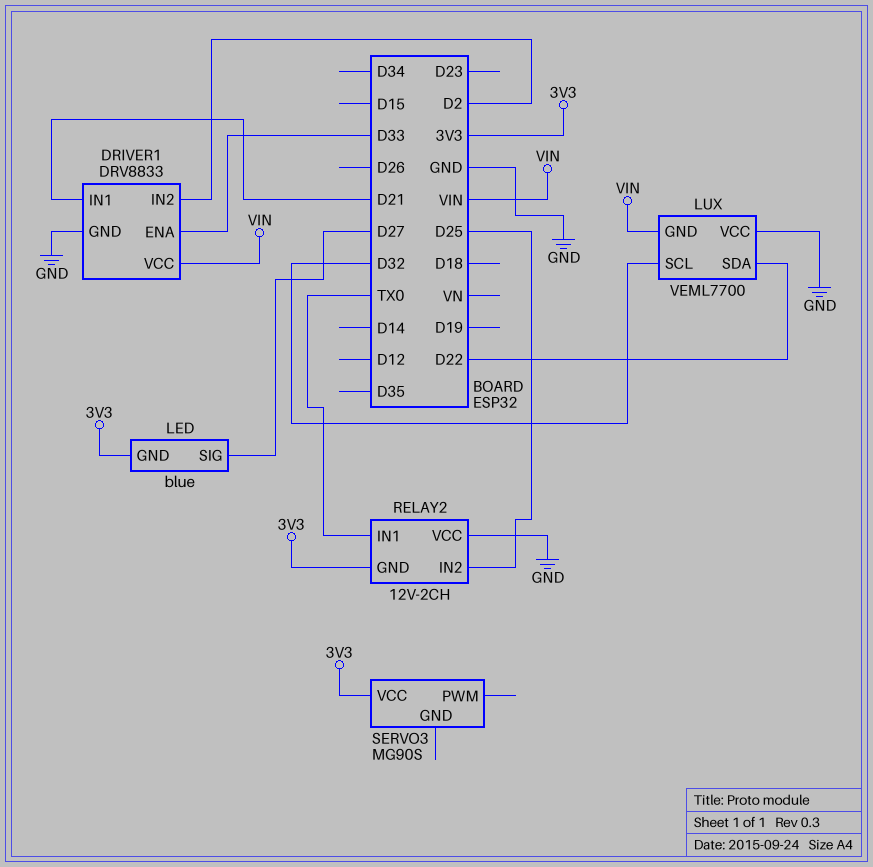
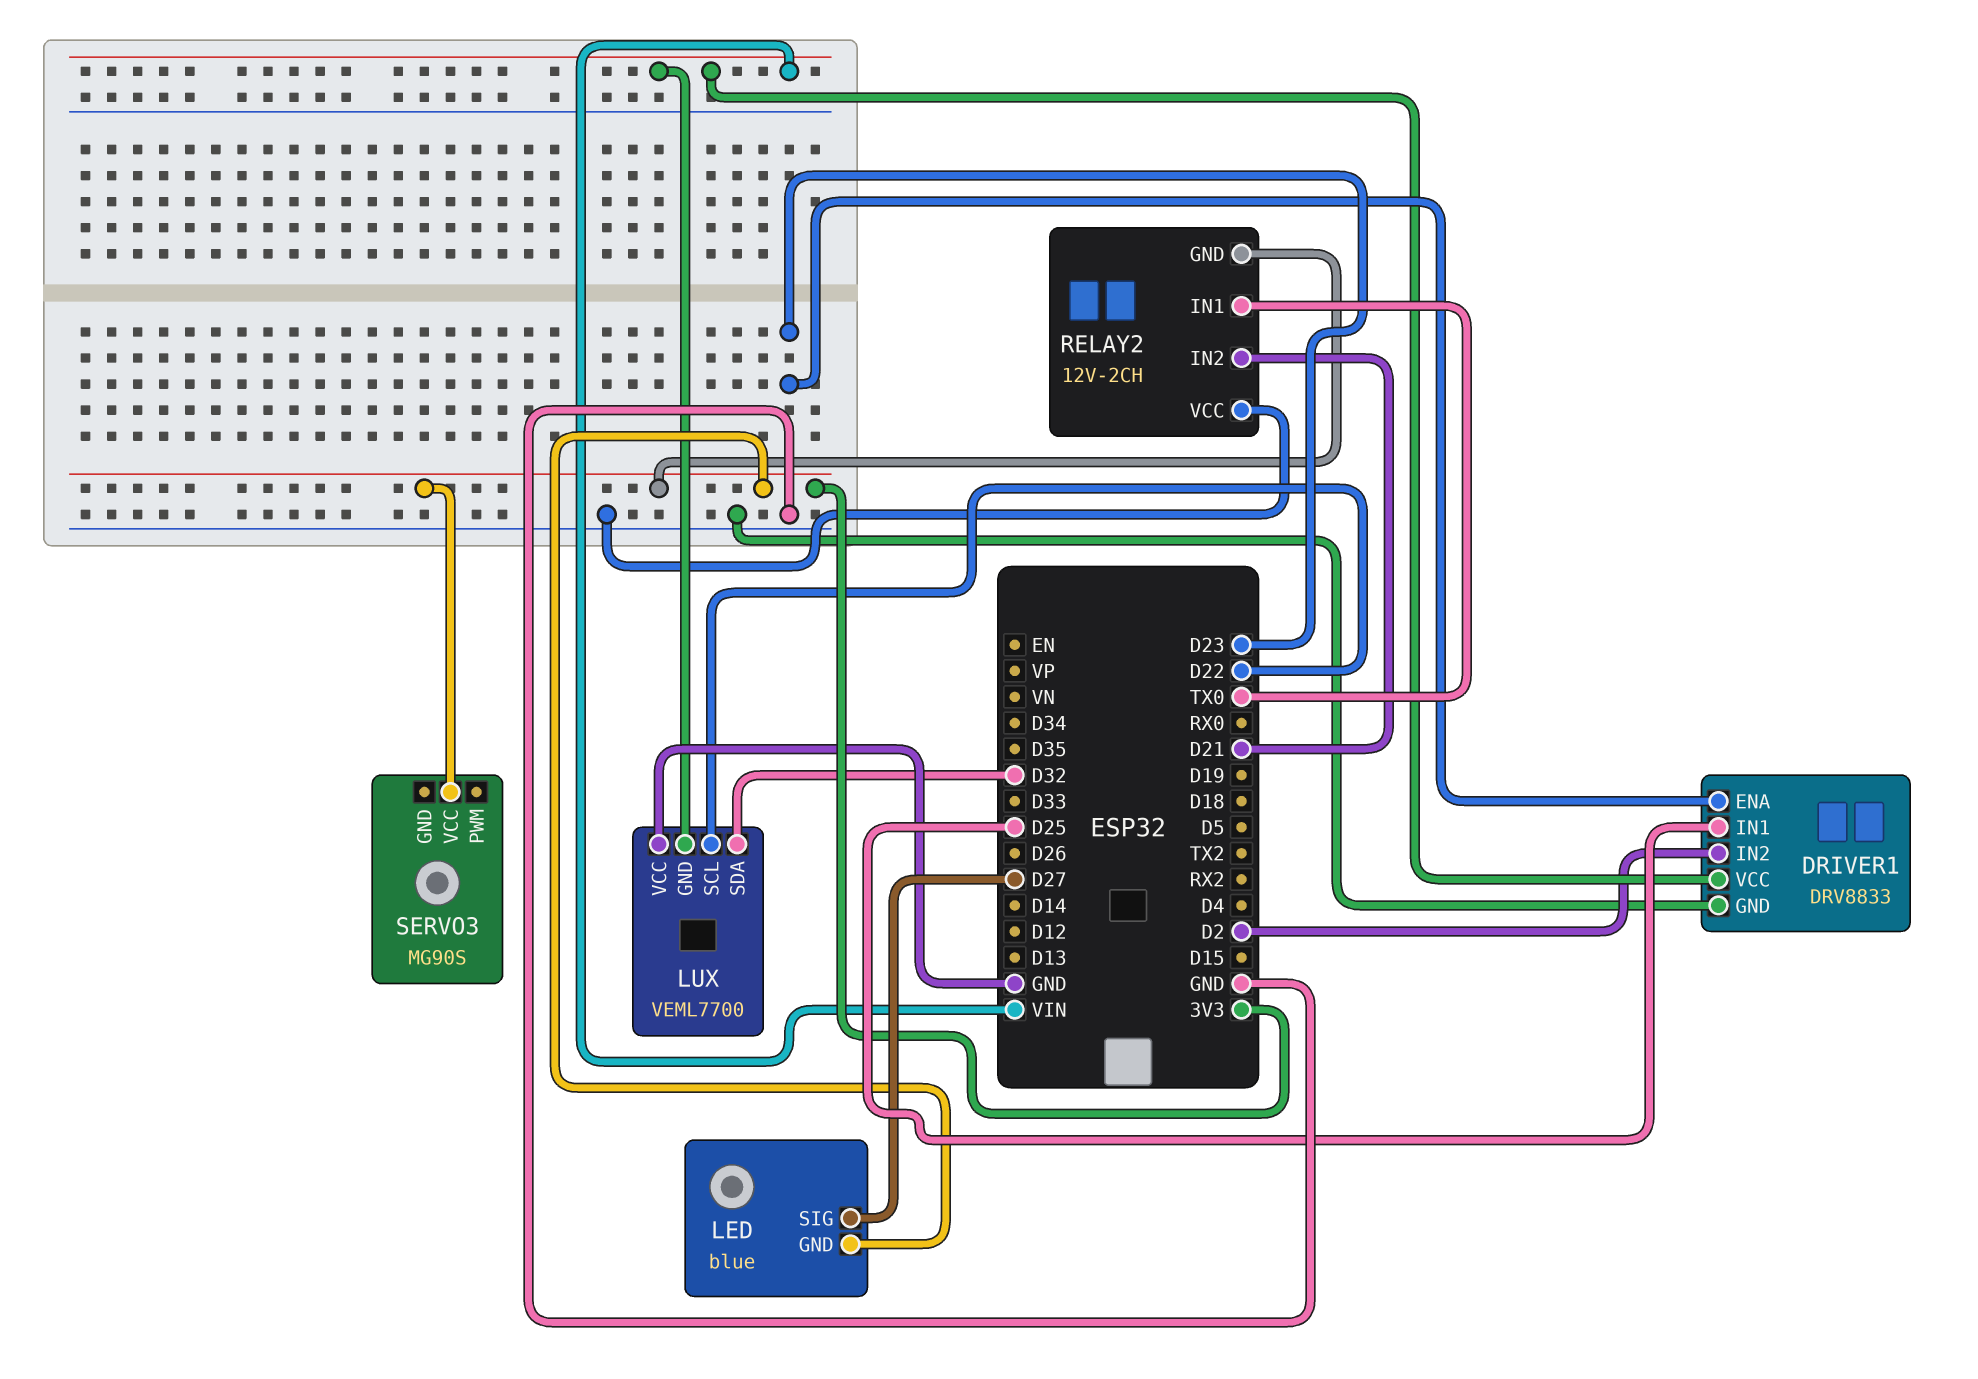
DRIVER1 pin ENA: D33 -> D23
DRIVER1 pin IN1: D21 -> D25
LUX pin SCL: D32 -> D22
LUX pin SDA: D22 -> D32
RELAY2 pin IN2: D25 -> D21

